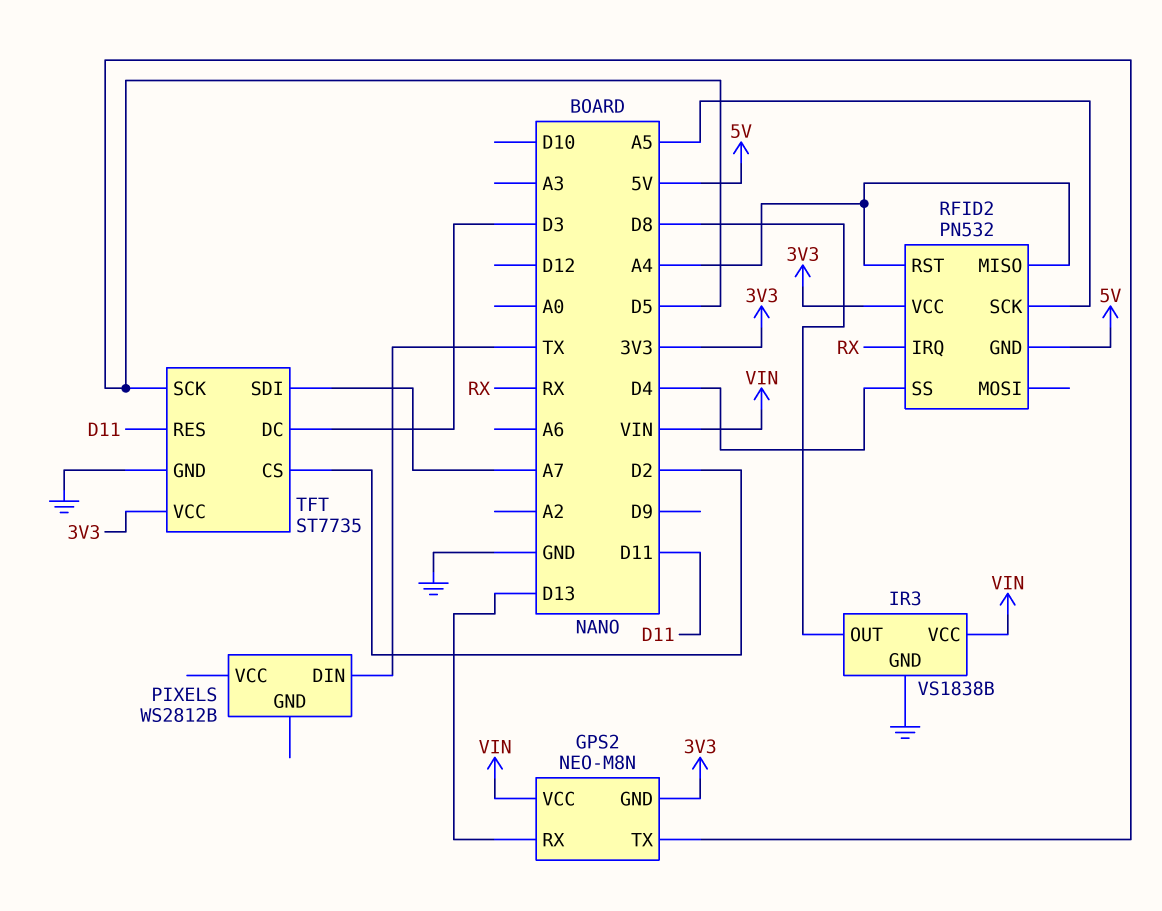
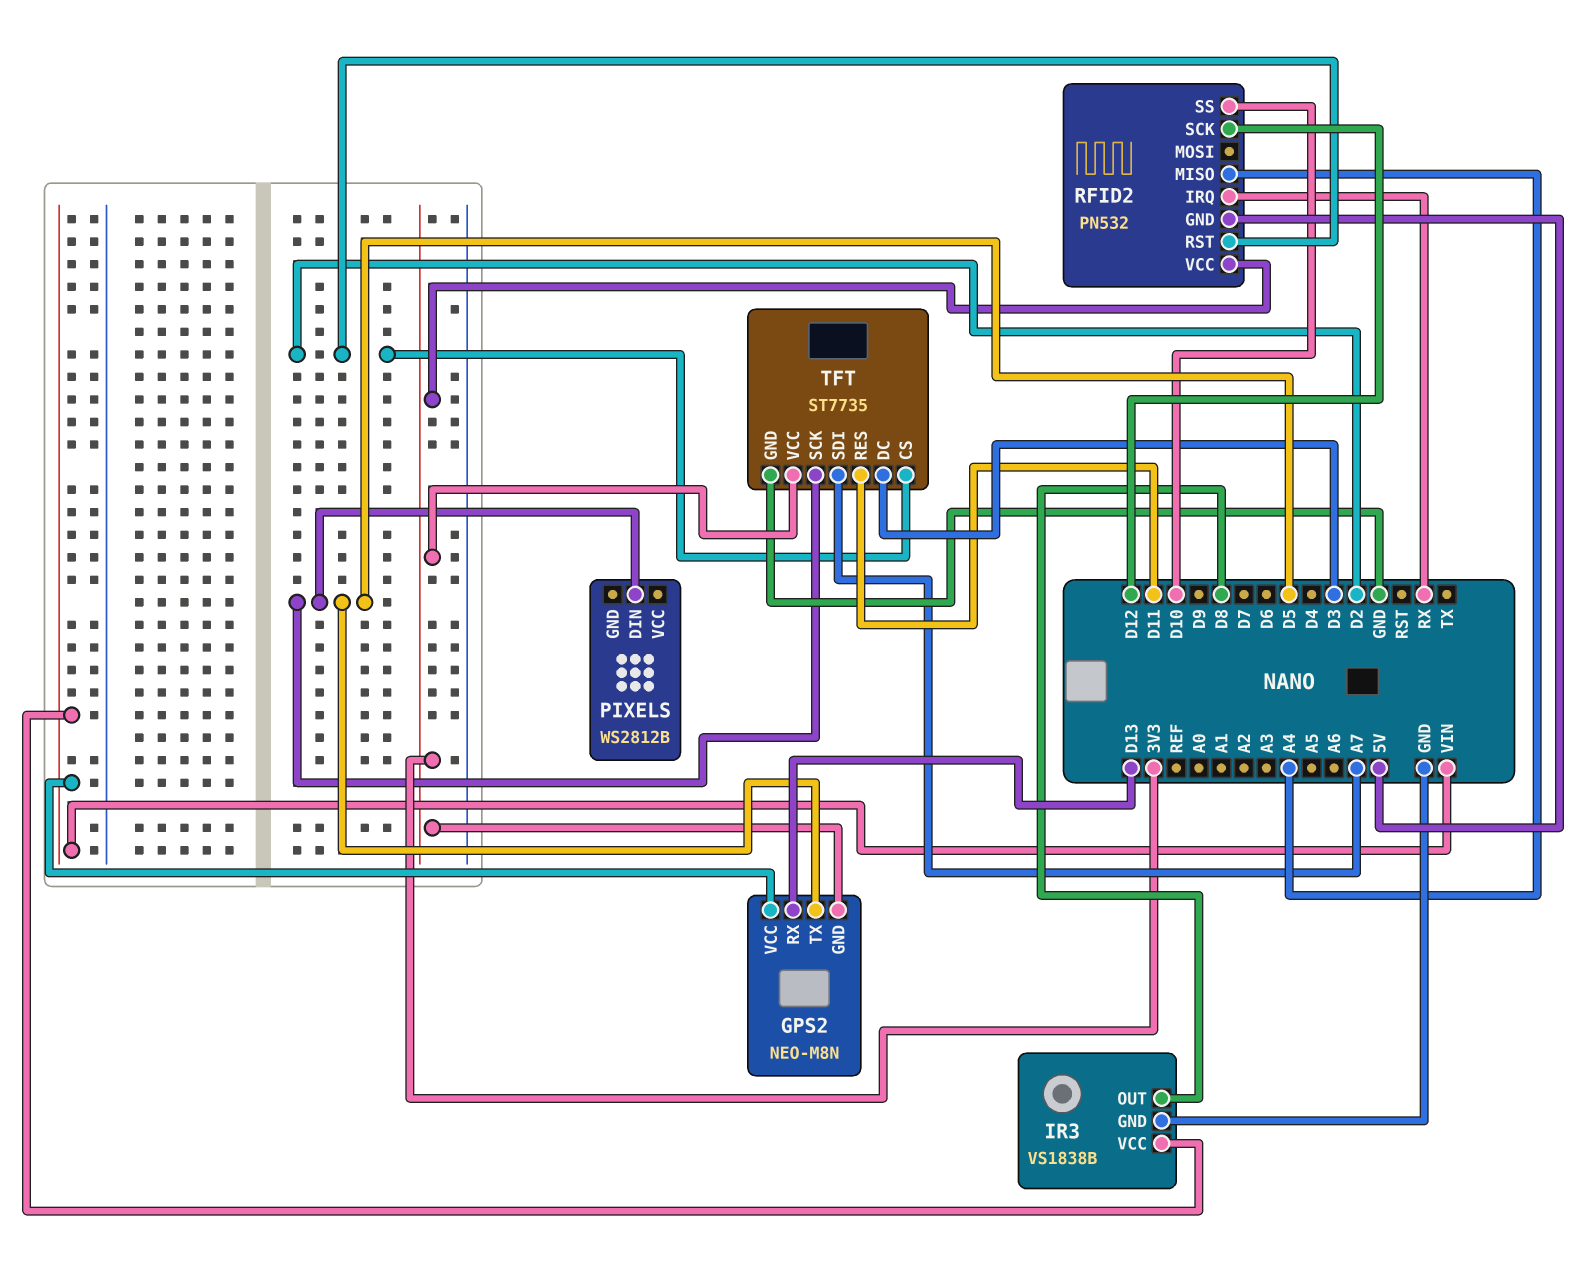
PIXELS pin DIN: TX -> D5
RFID2 pin RST: A4 -> D2
RFID2 pin SCK: A5 -> D12
RFID2 pin SS: D4 -> D10

